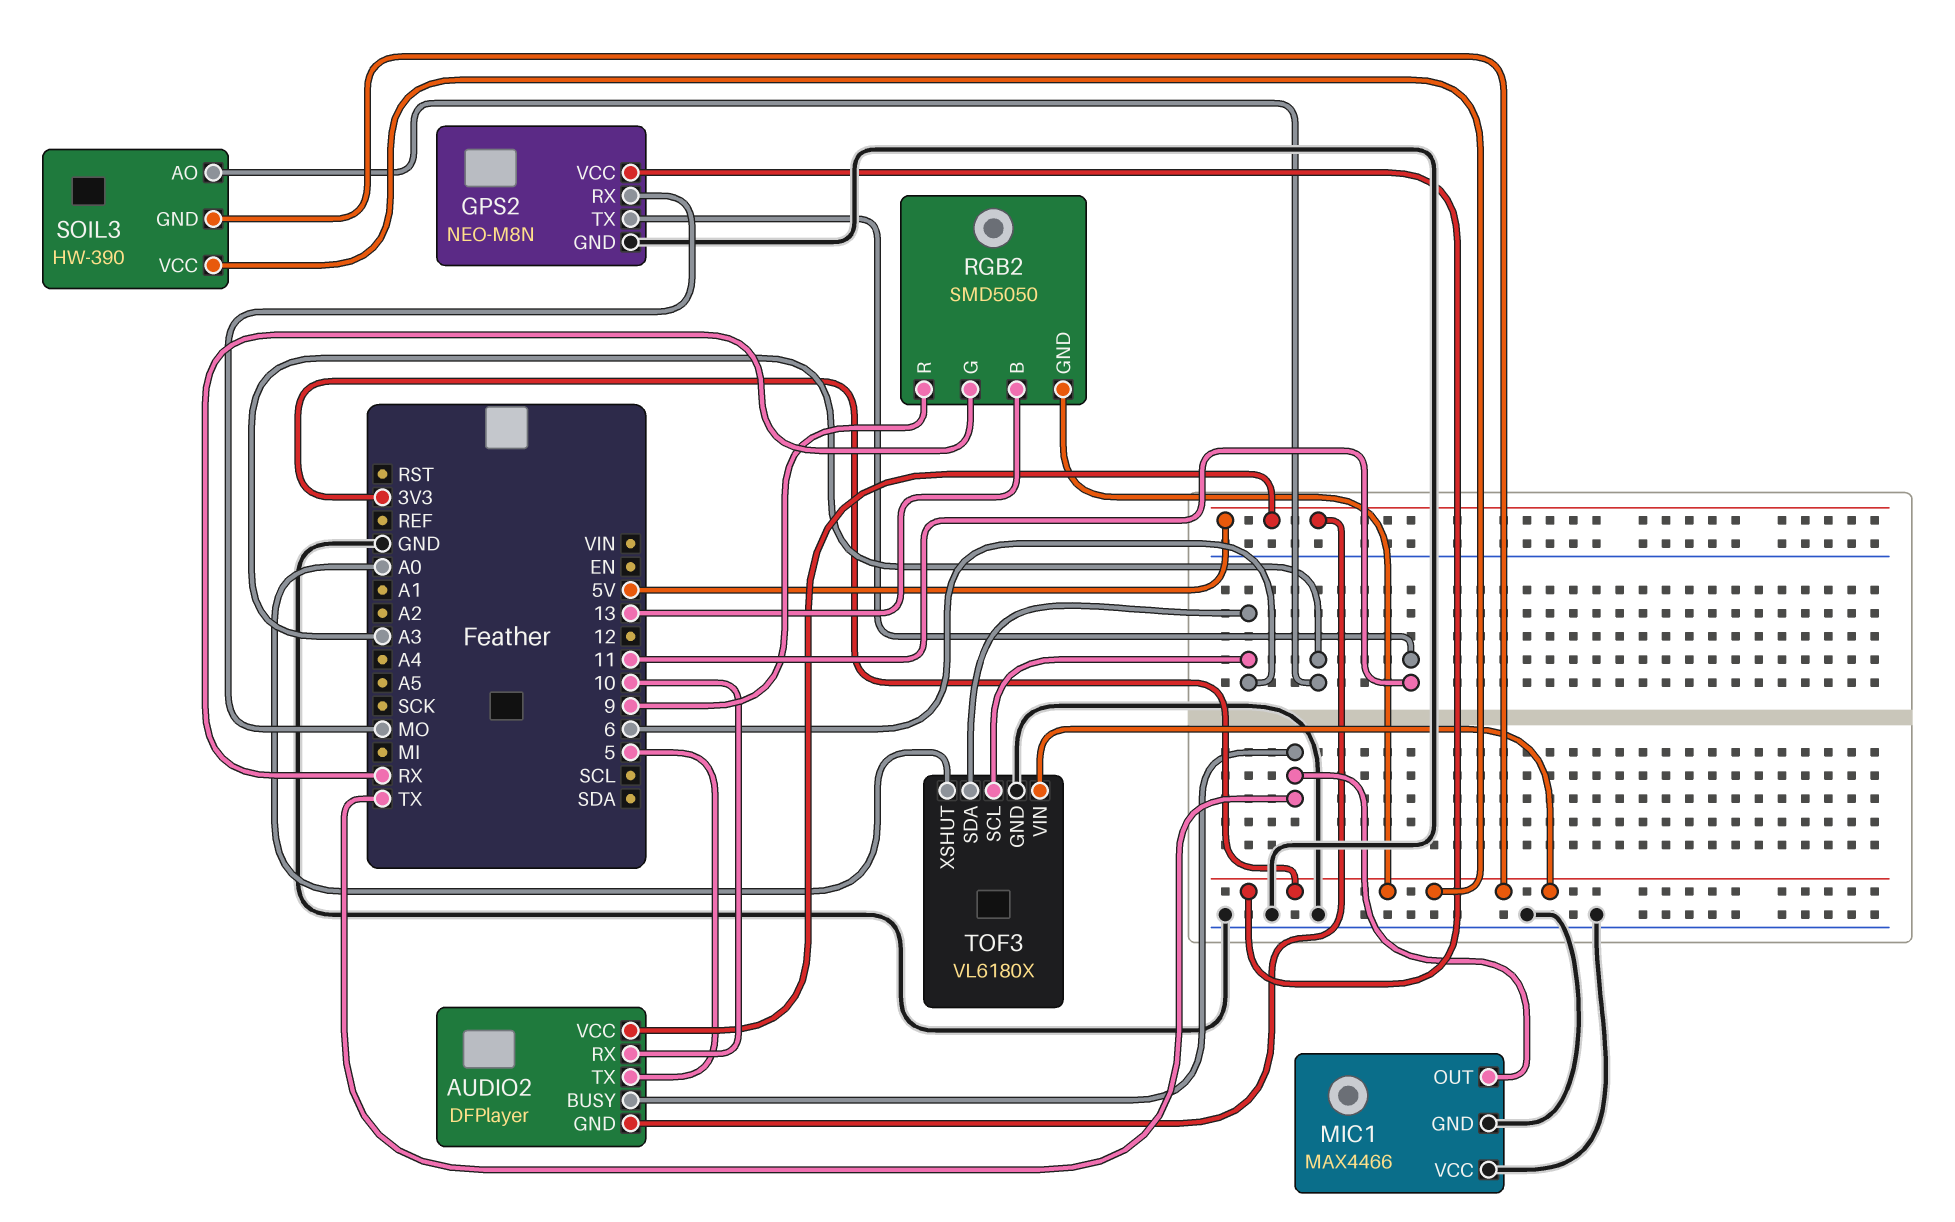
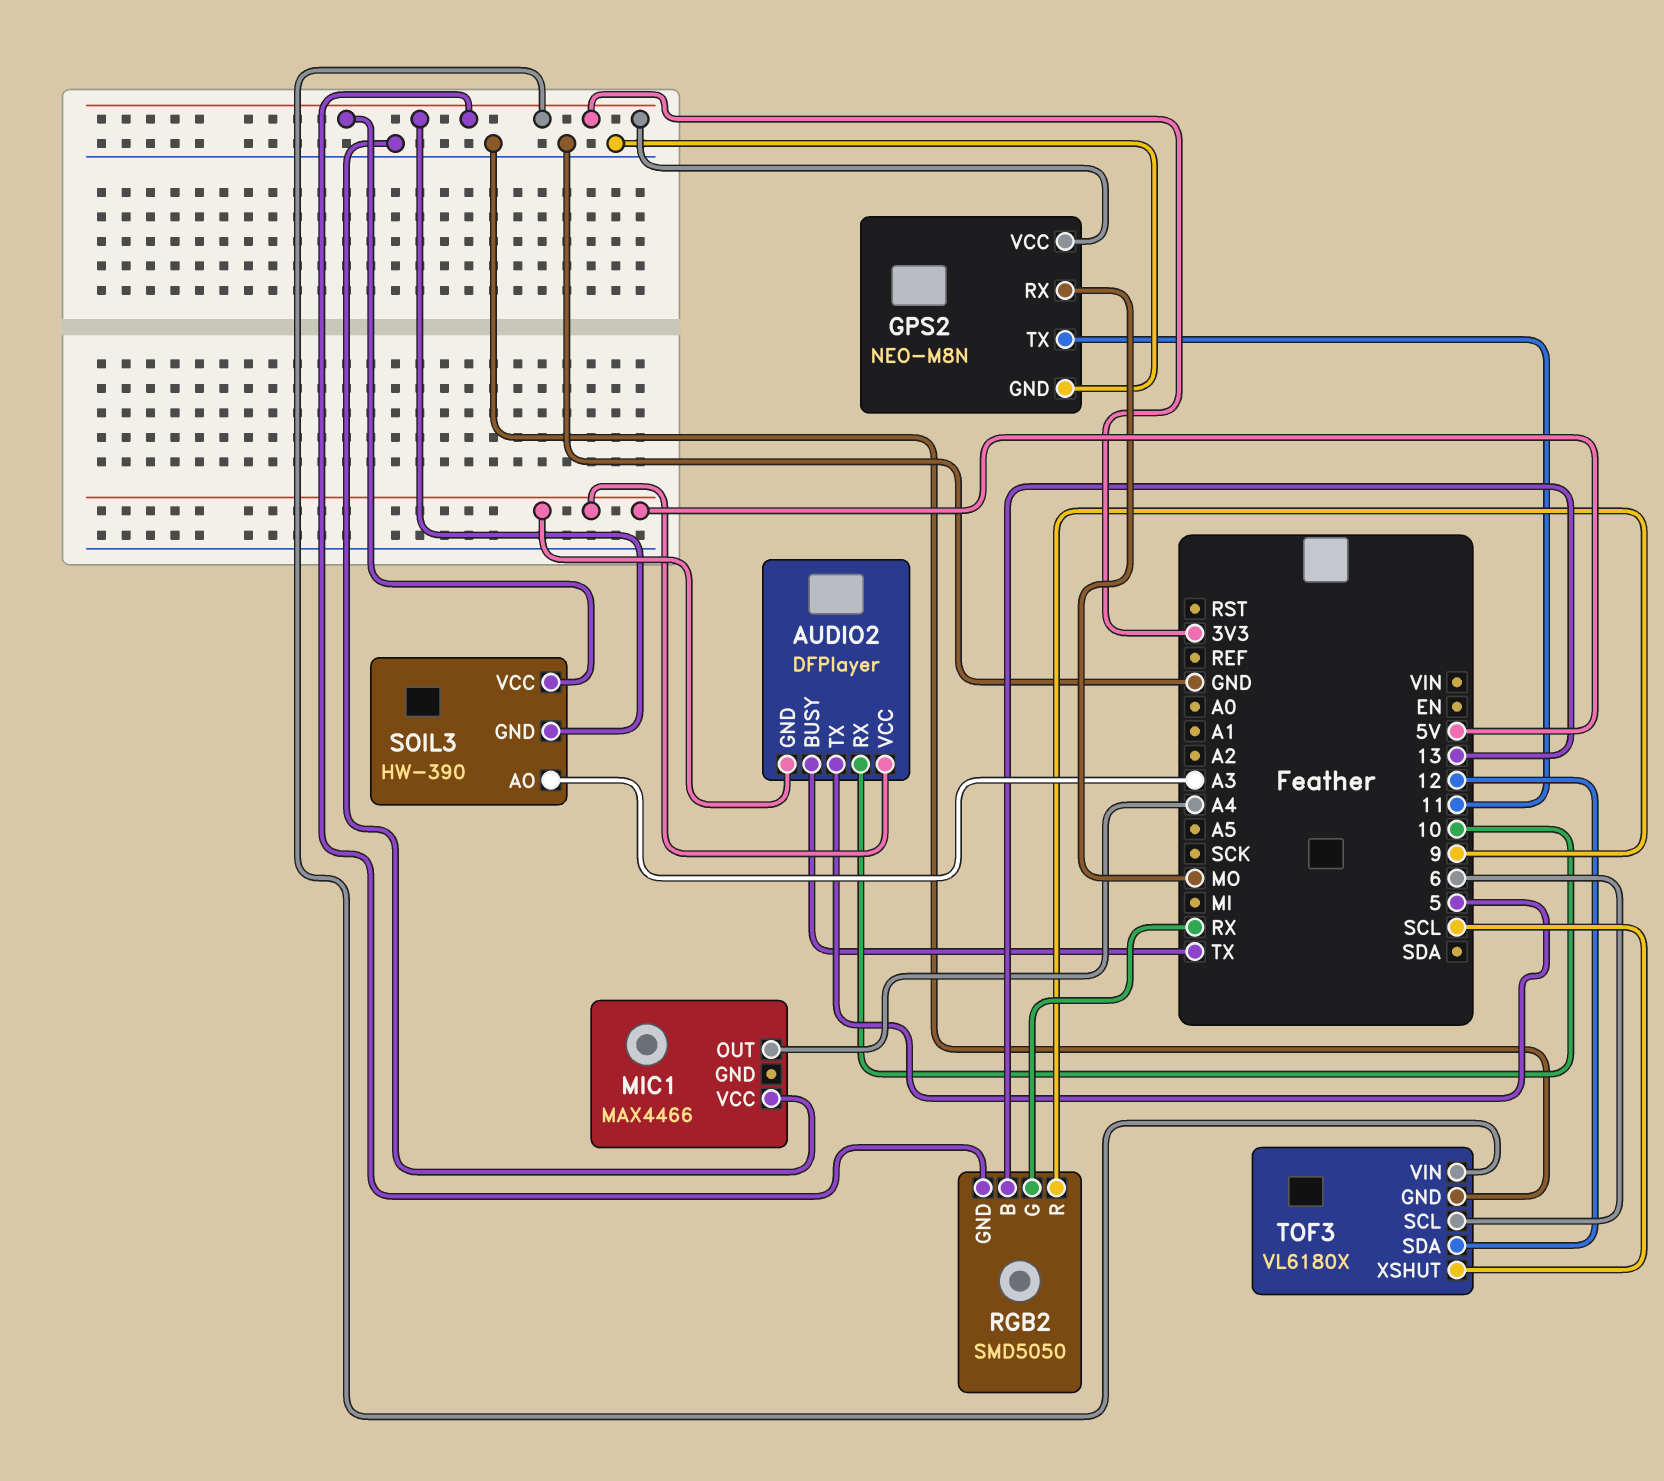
MIC1 pin GND: GND -> none
MIC1 pin OUT: TX -> A4
TOF3 pin SDA: 6 -> 12
TOF3 pin XSHUT: A0 -> SCL

